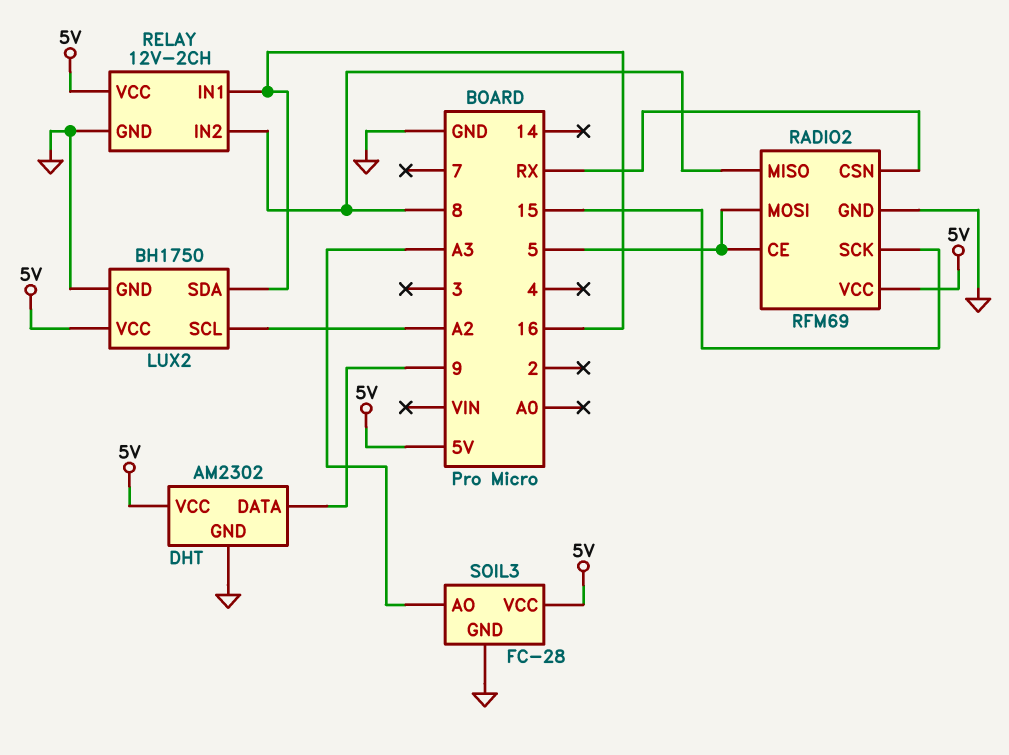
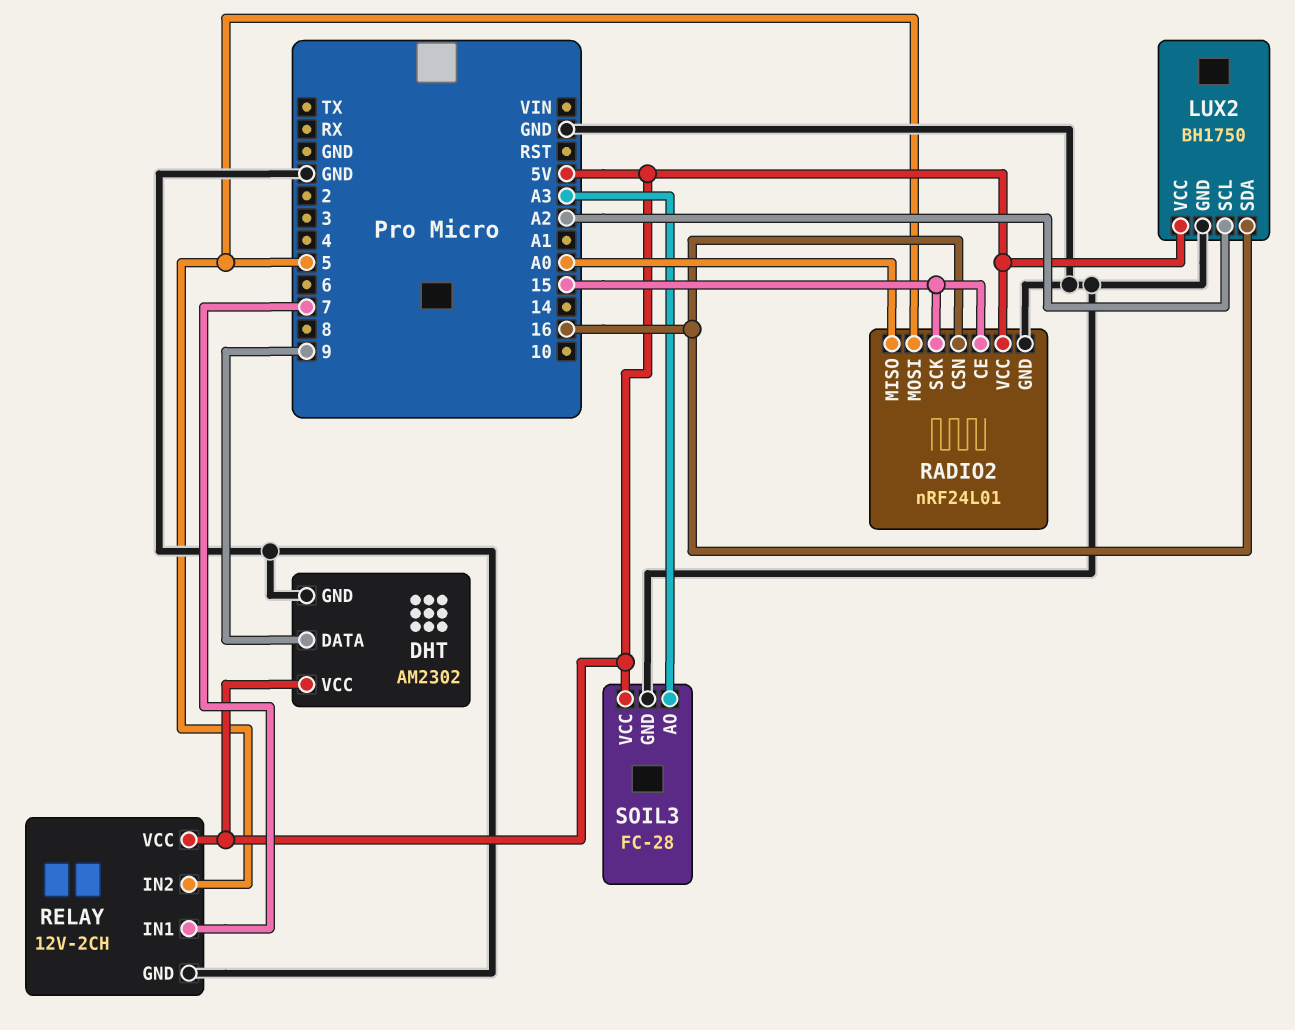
RADIO2: RFM69 -> nRF24L01
RADIO2 pin CE: 5 -> 15
RADIO2 pin CSN: RX -> 16
RADIO2 pin MISO: 8 -> A0
RELAY pin IN1: 16 -> 7
RELAY pin IN2: 8 -> 5

